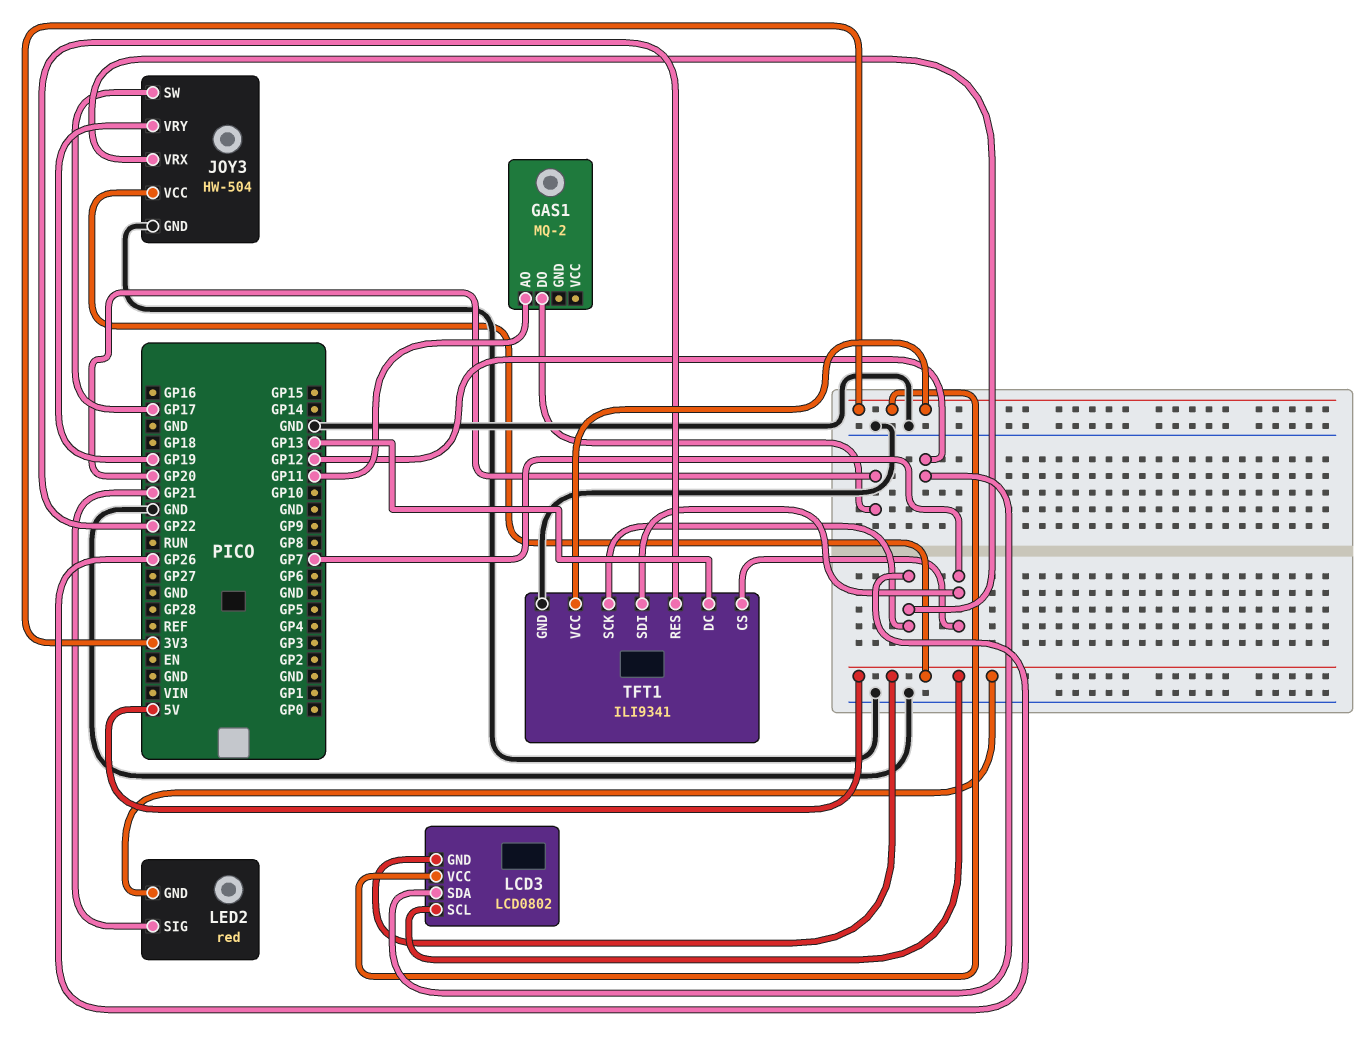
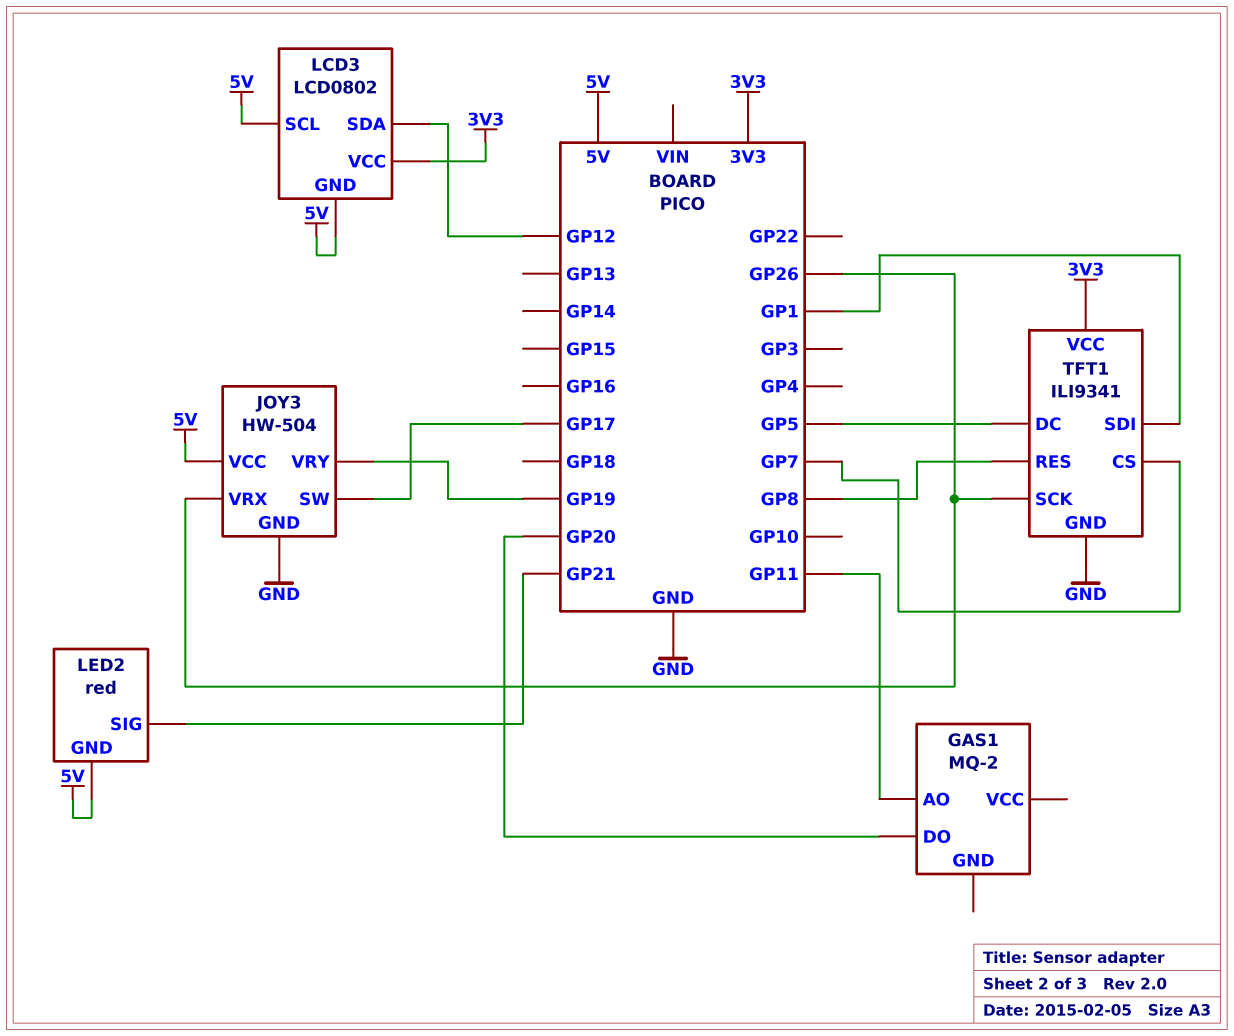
TFT1 pin DC: GP13 -> GP5
TFT1 pin RES: GP22 -> GP8
TFT1 pin SDI: GP7 -> GP1

